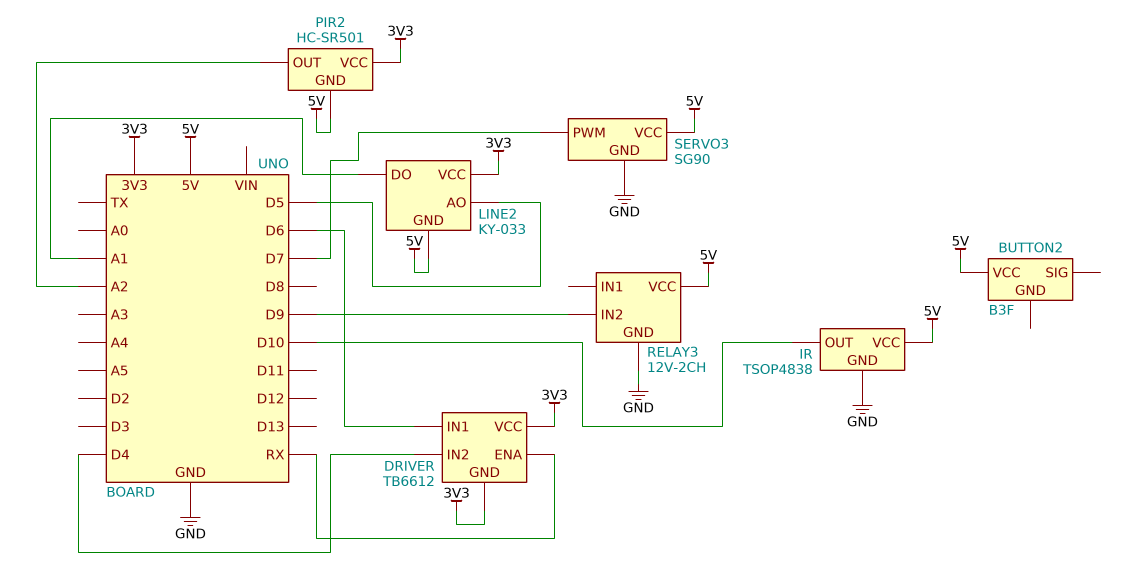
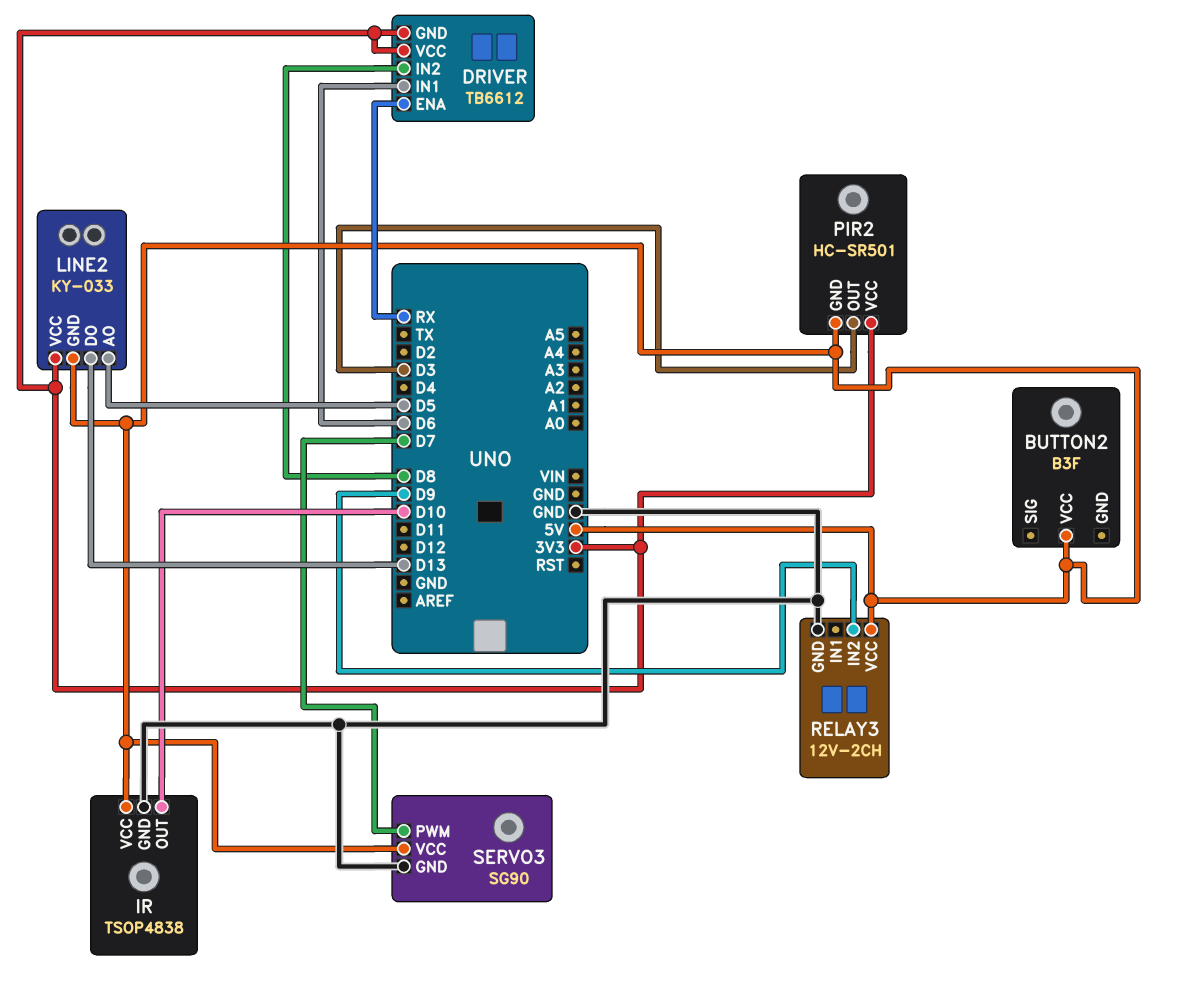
DRIVER pin IN2: D4 -> D8
LINE2 pin DO: A1 -> D13
PIR2 pin OUT: A2 -> D3

